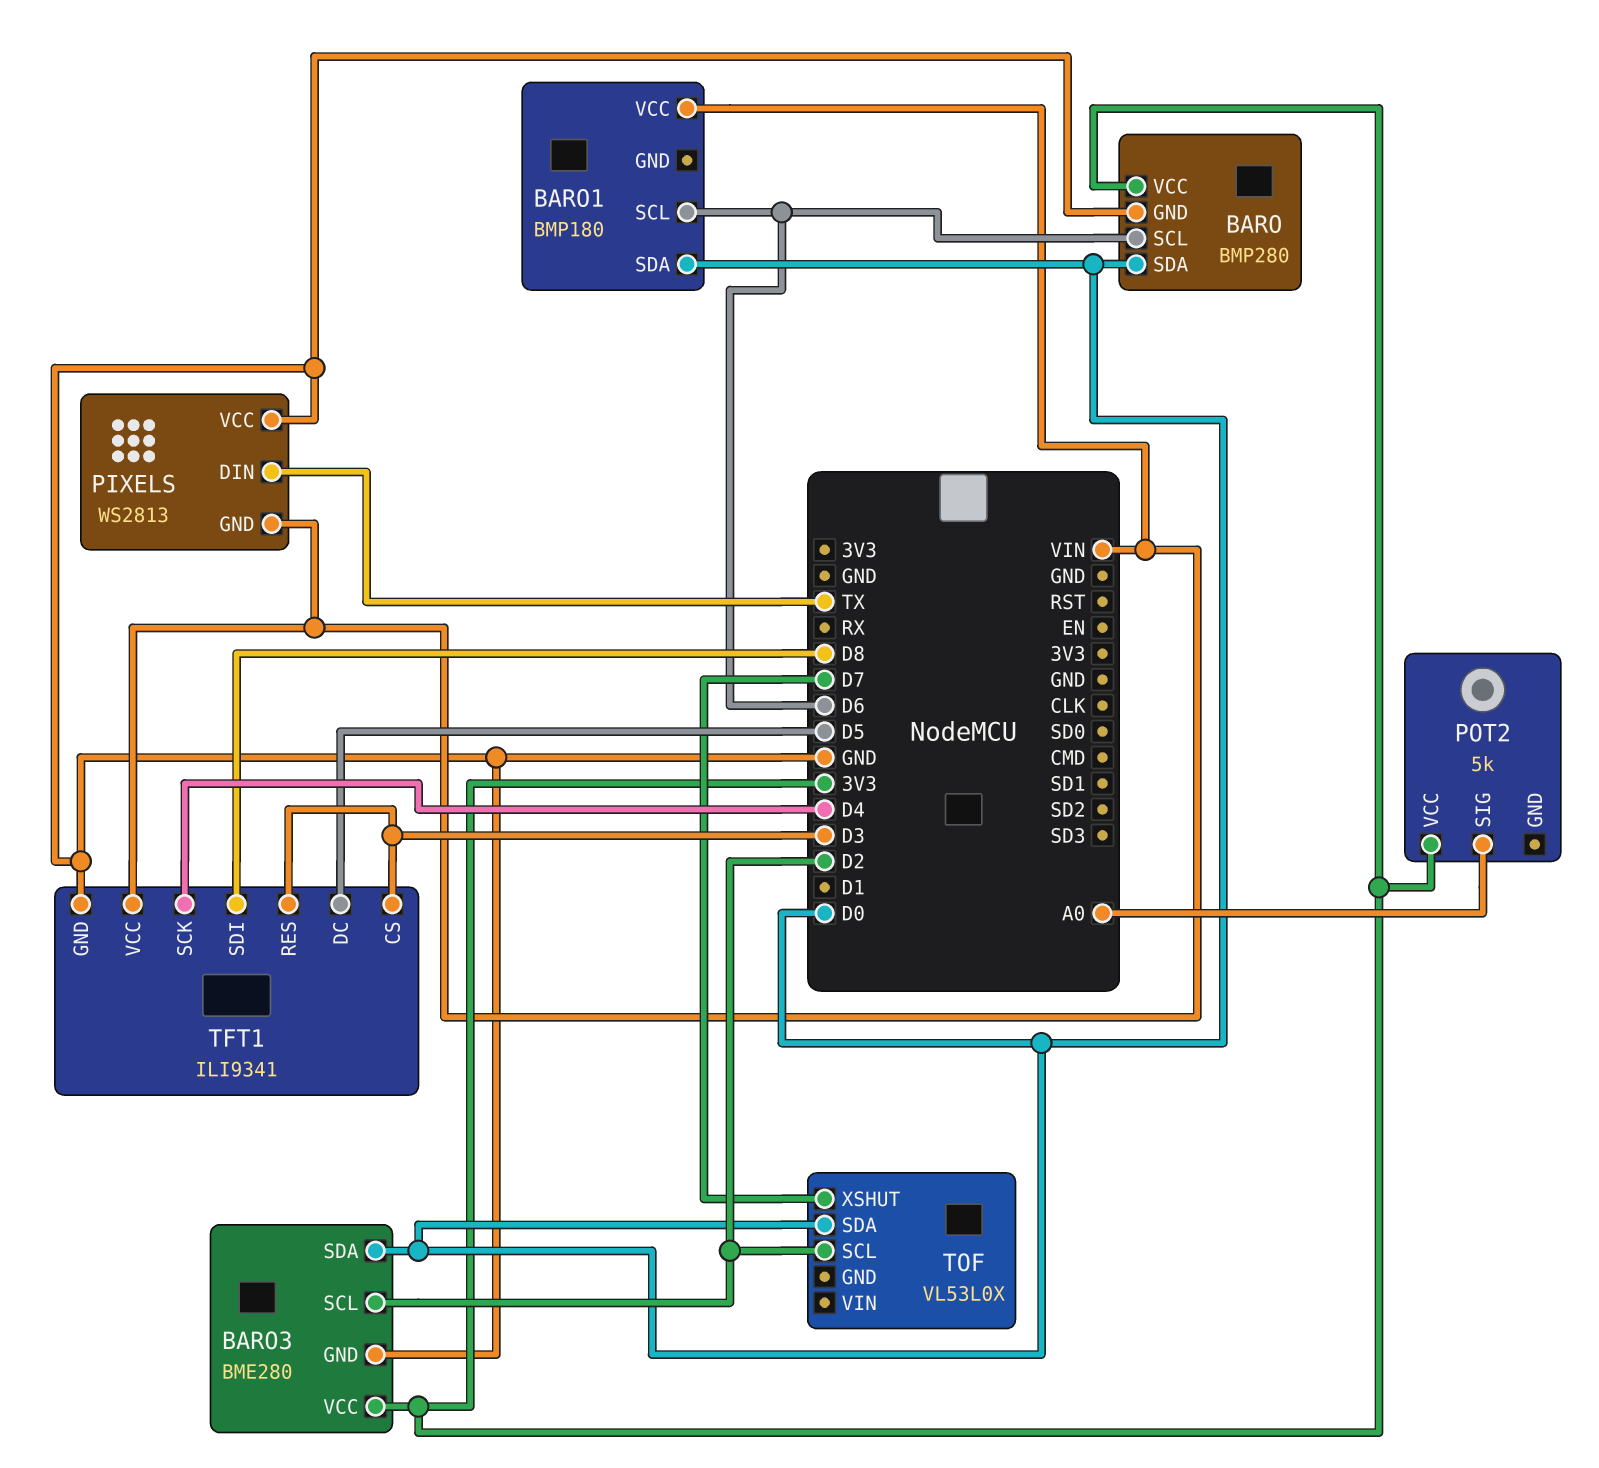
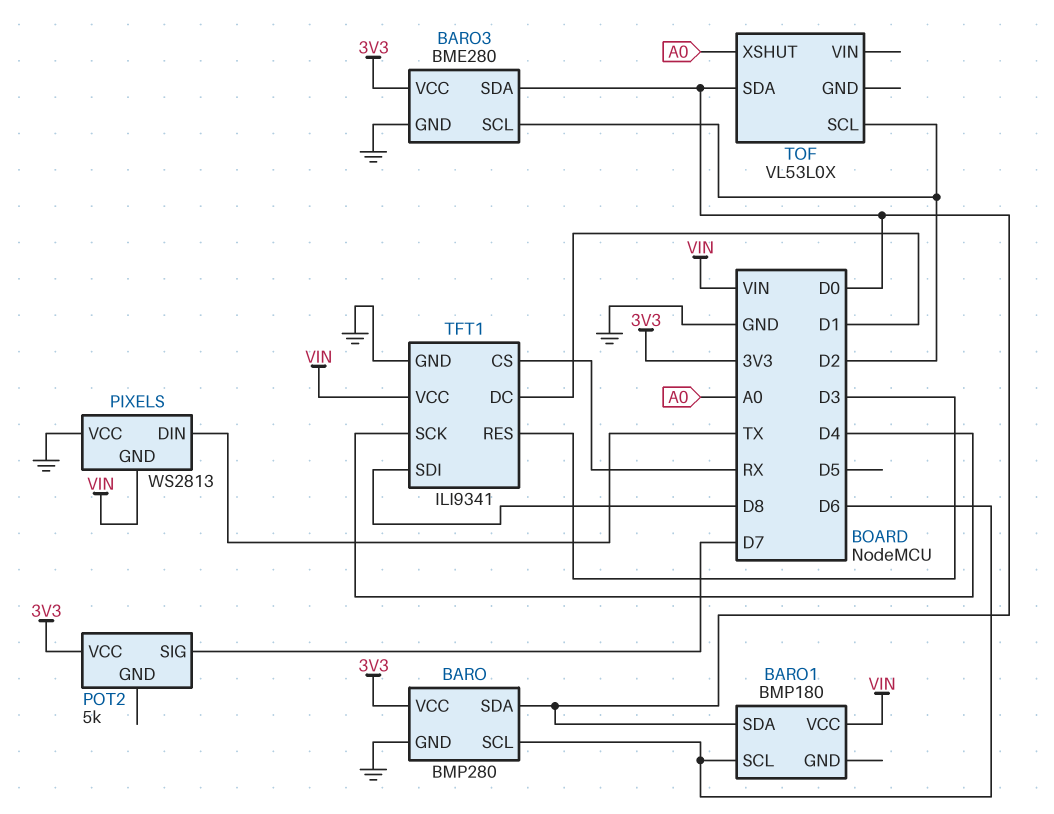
POT2 pin SIG: A0 -> D7
TFT1 pin CS: D3 -> RX
TFT1 pin DC: D5 -> D1
TOF pin XSHUT: D7 -> A0

